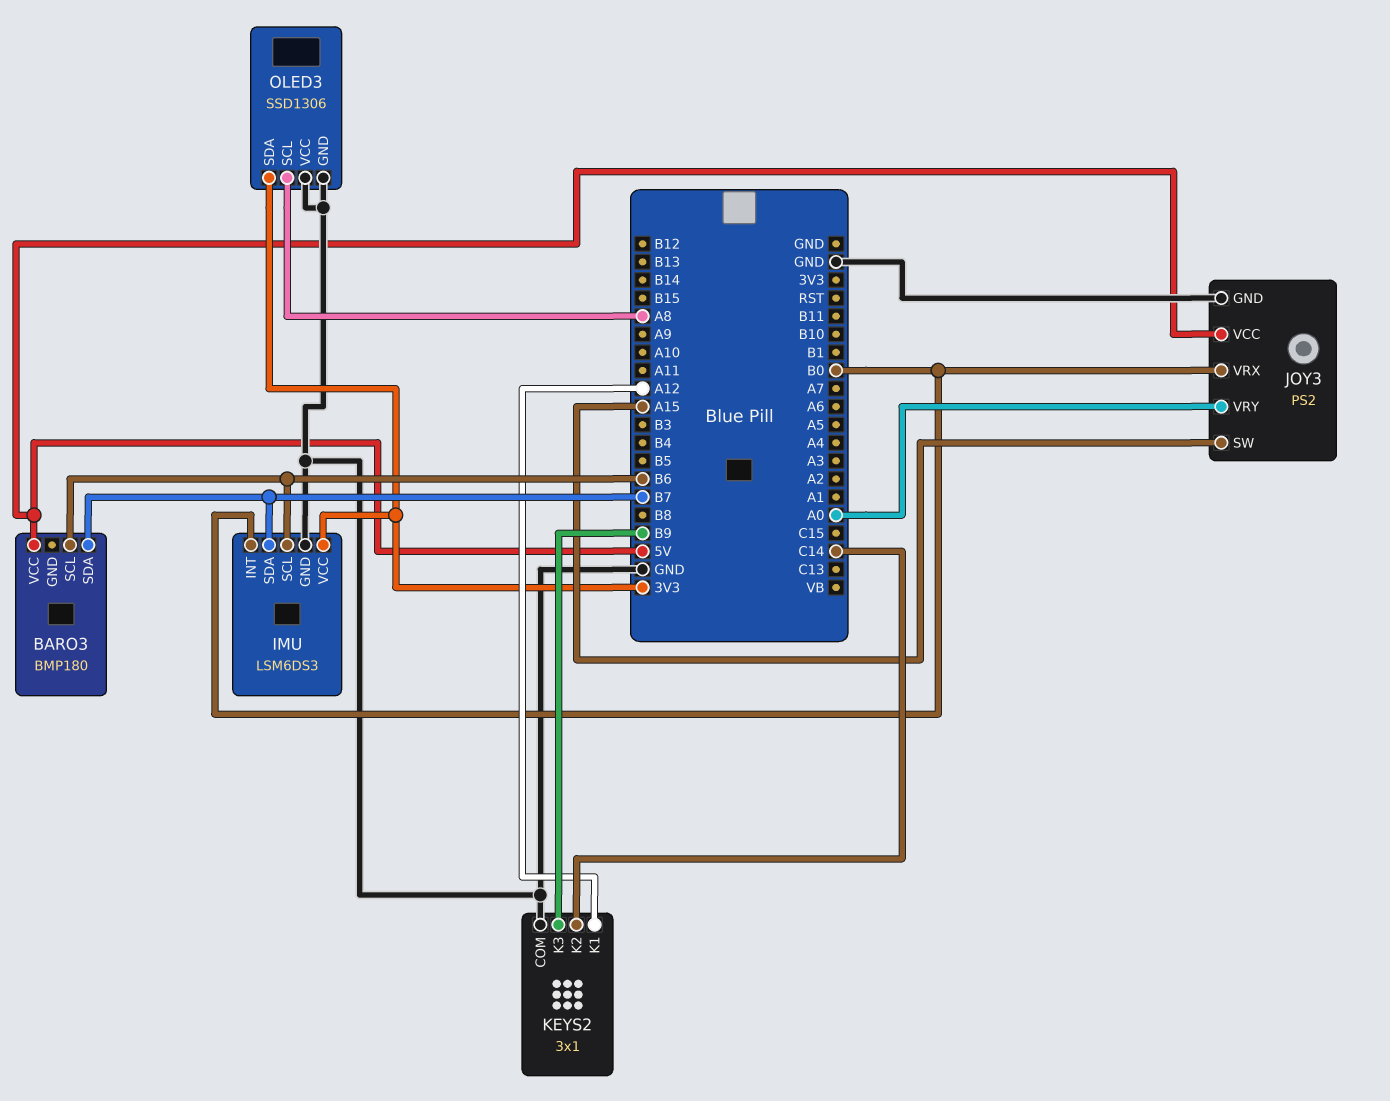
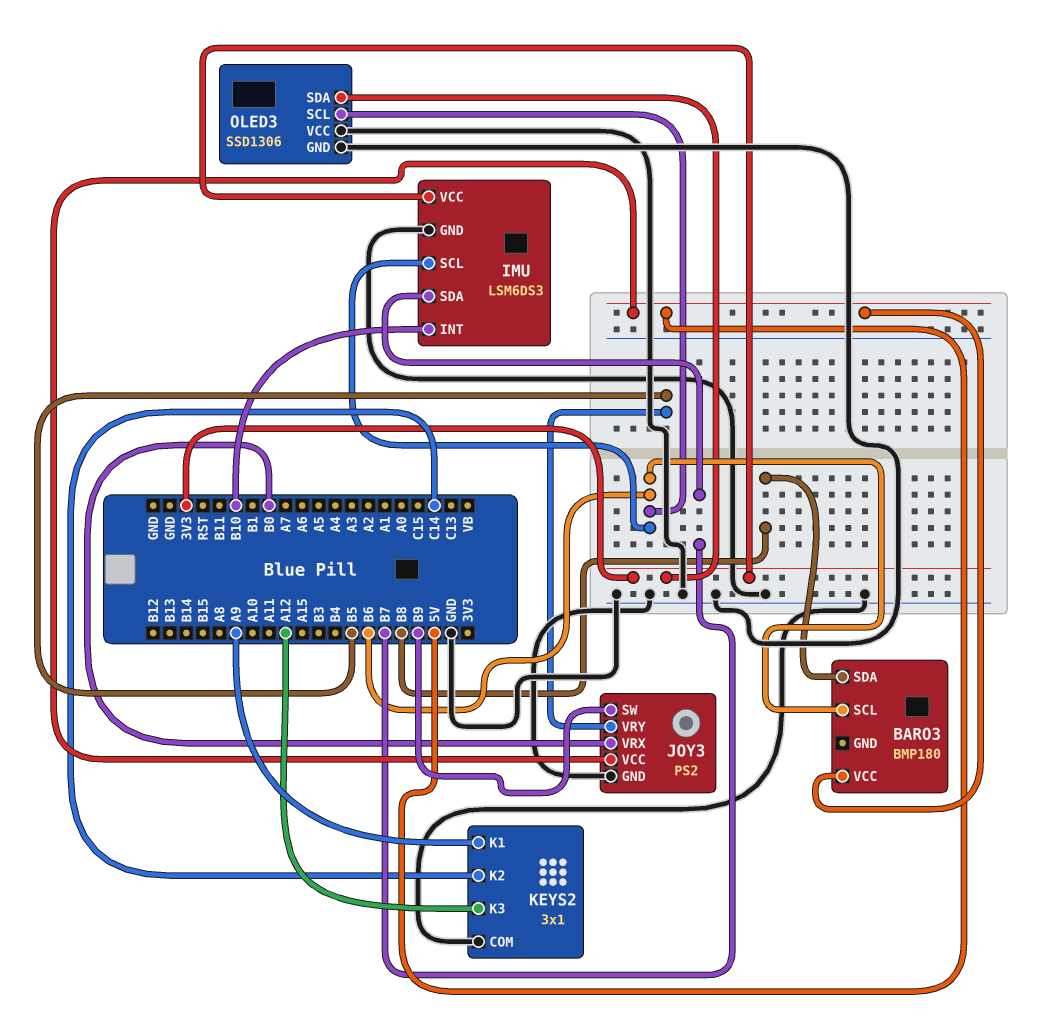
BARO3 pin SDA: B7 -> B8
IMU pin INT: B0 -> B10
JOY3 pin SW: A15 -> B9
JOY3 pin VRY: A0 -> B5
KEYS2 pin K1: A12 -> A9
KEYS2 pin K3: B9 -> A12
OLED3 pin SCL: A8 -> B6

